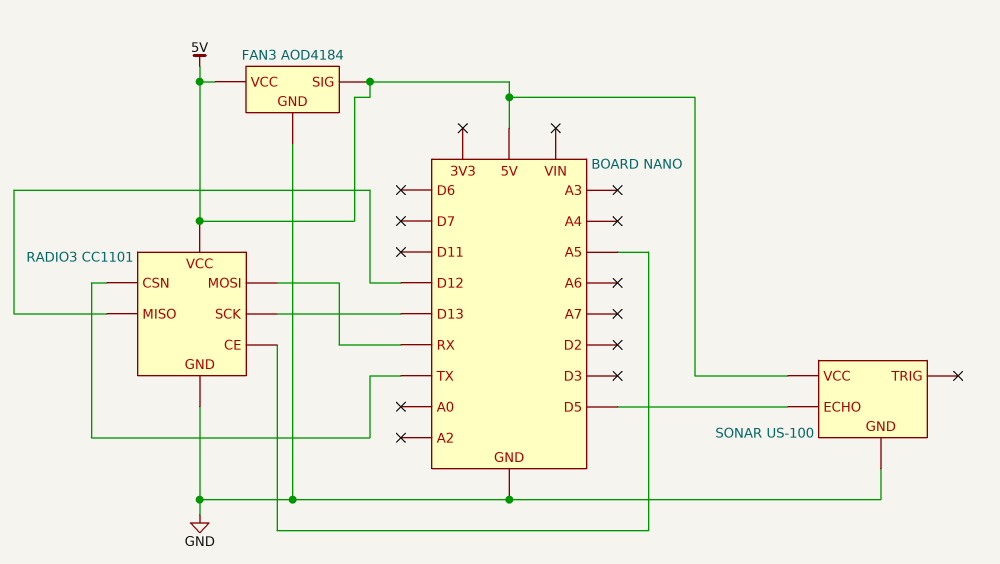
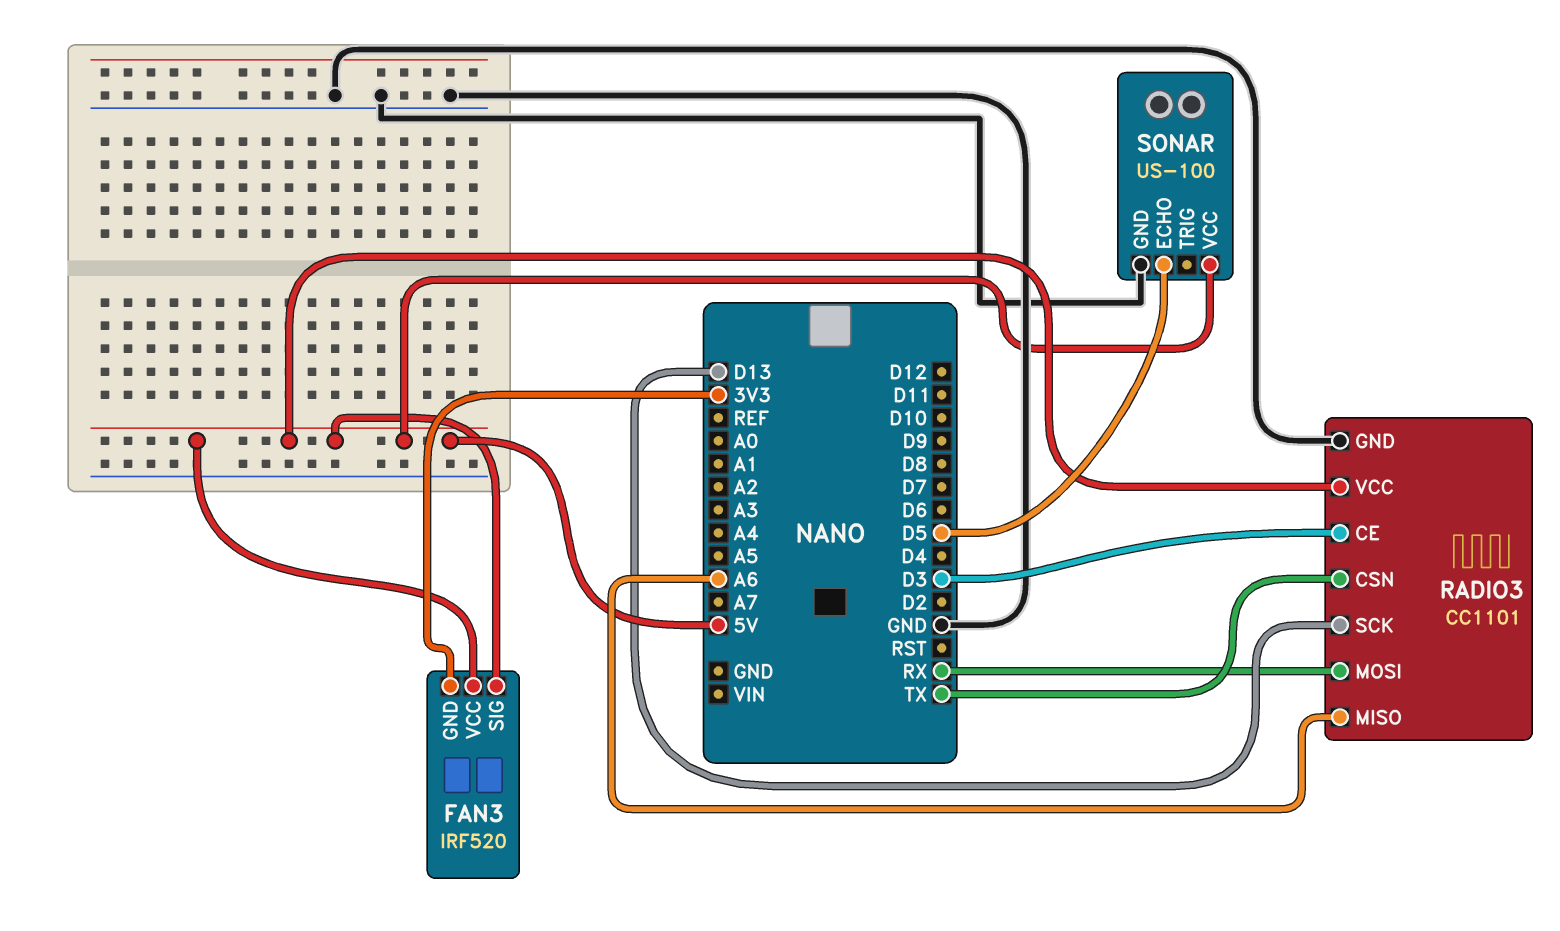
FAN3: AOD4184 -> IRF520
FAN3 pin GND: GND -> 3V3
RADIO3 pin CE: A5 -> D3
RADIO3 pin MISO: D12 -> A6

